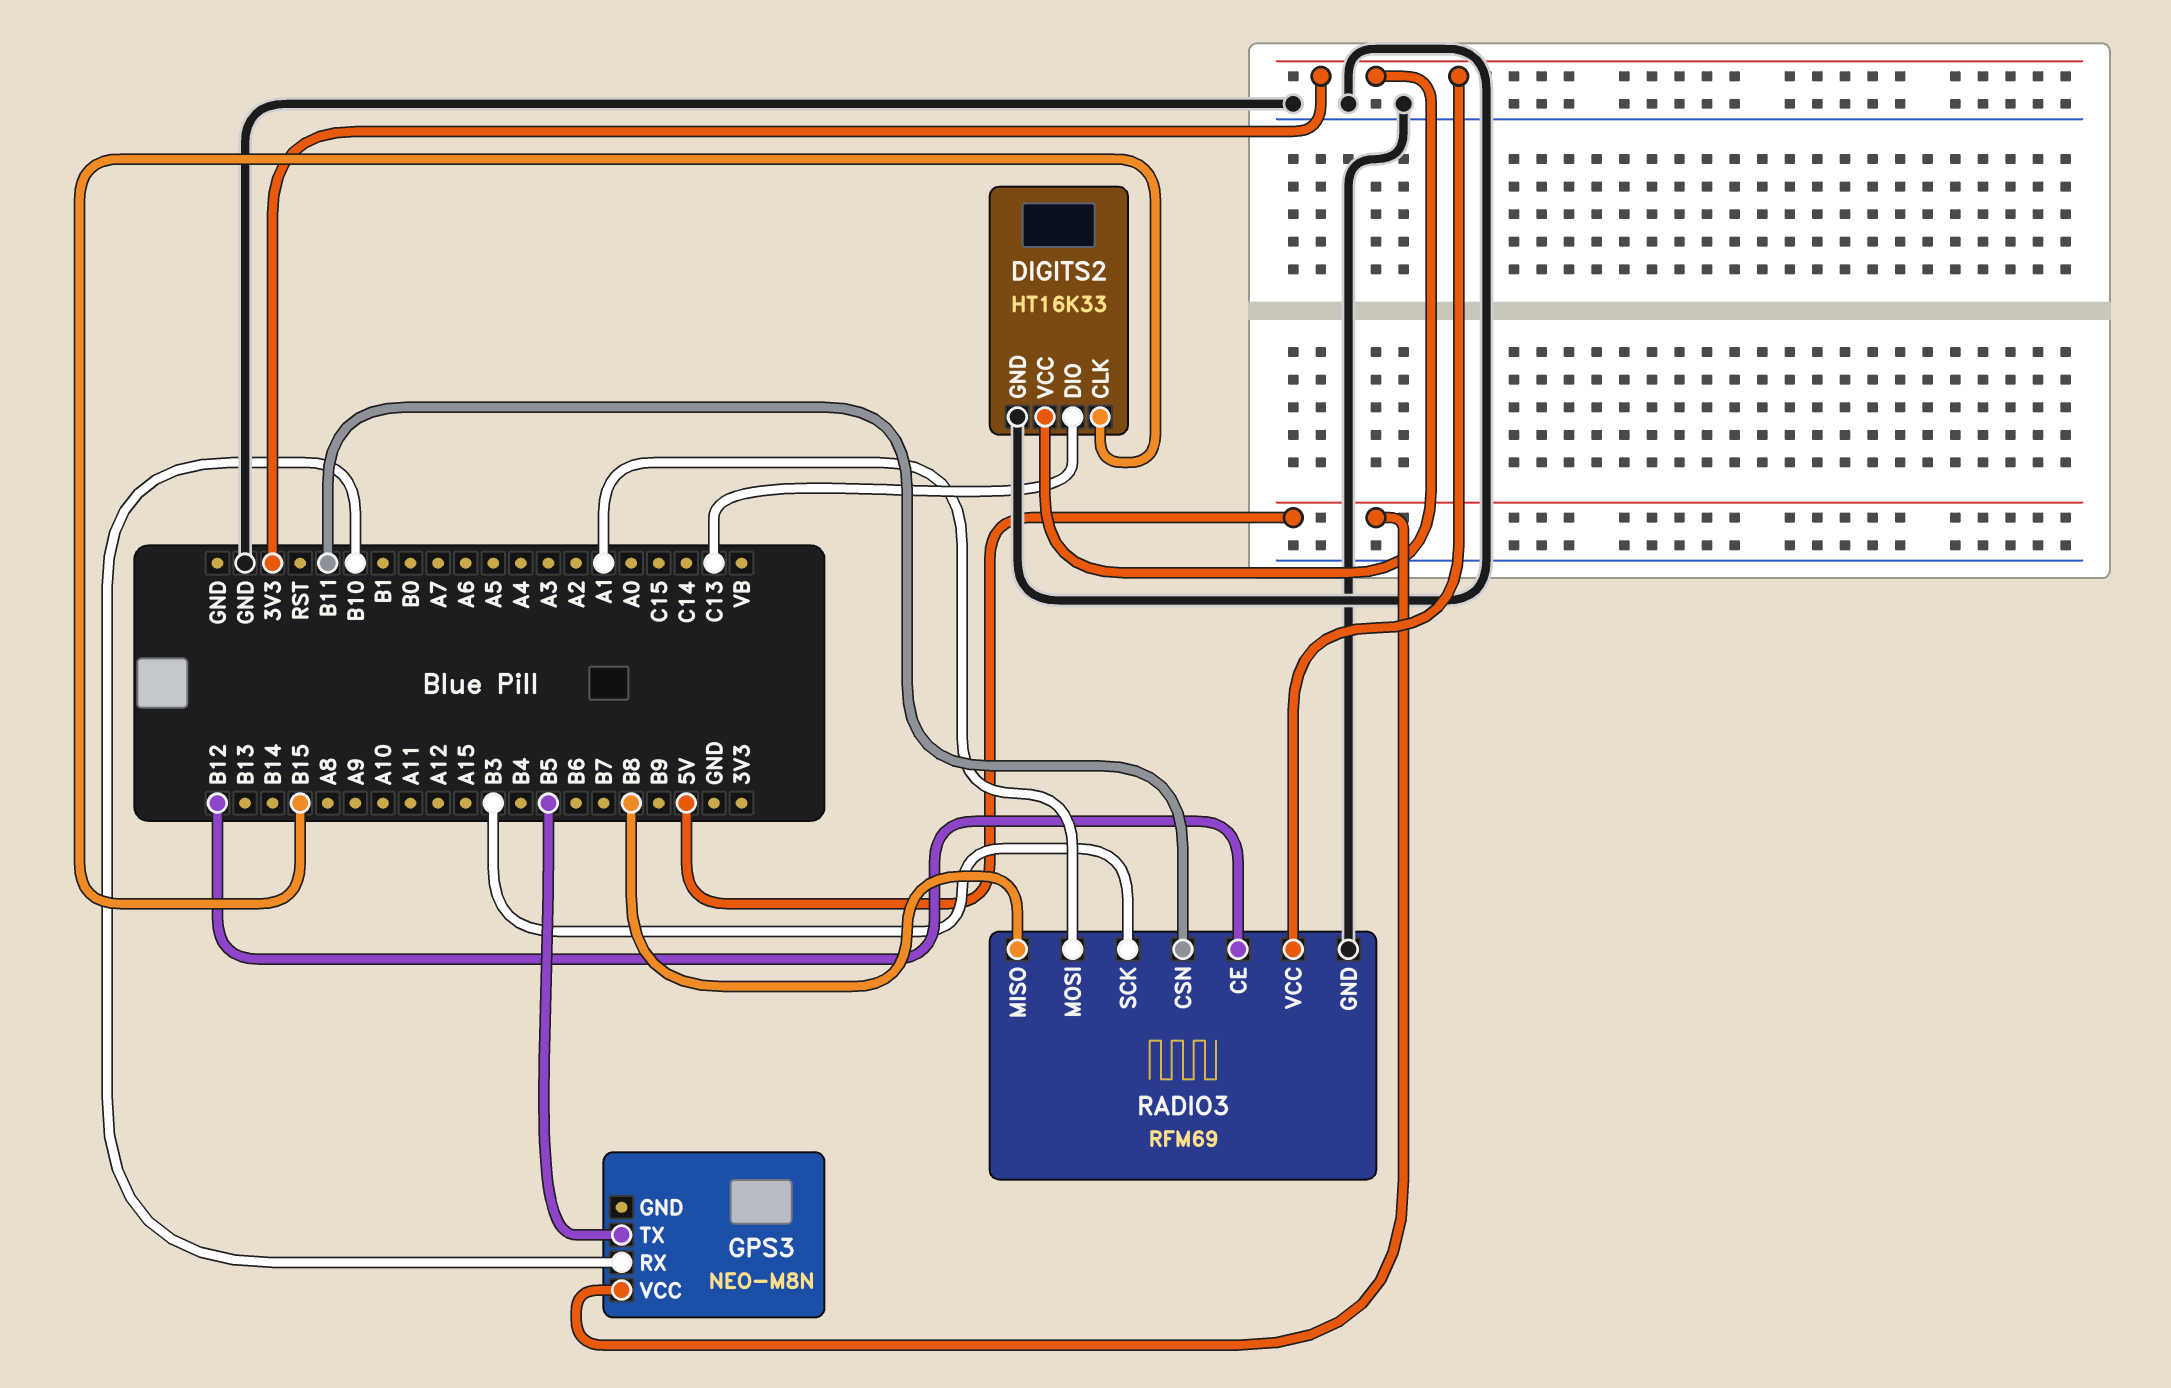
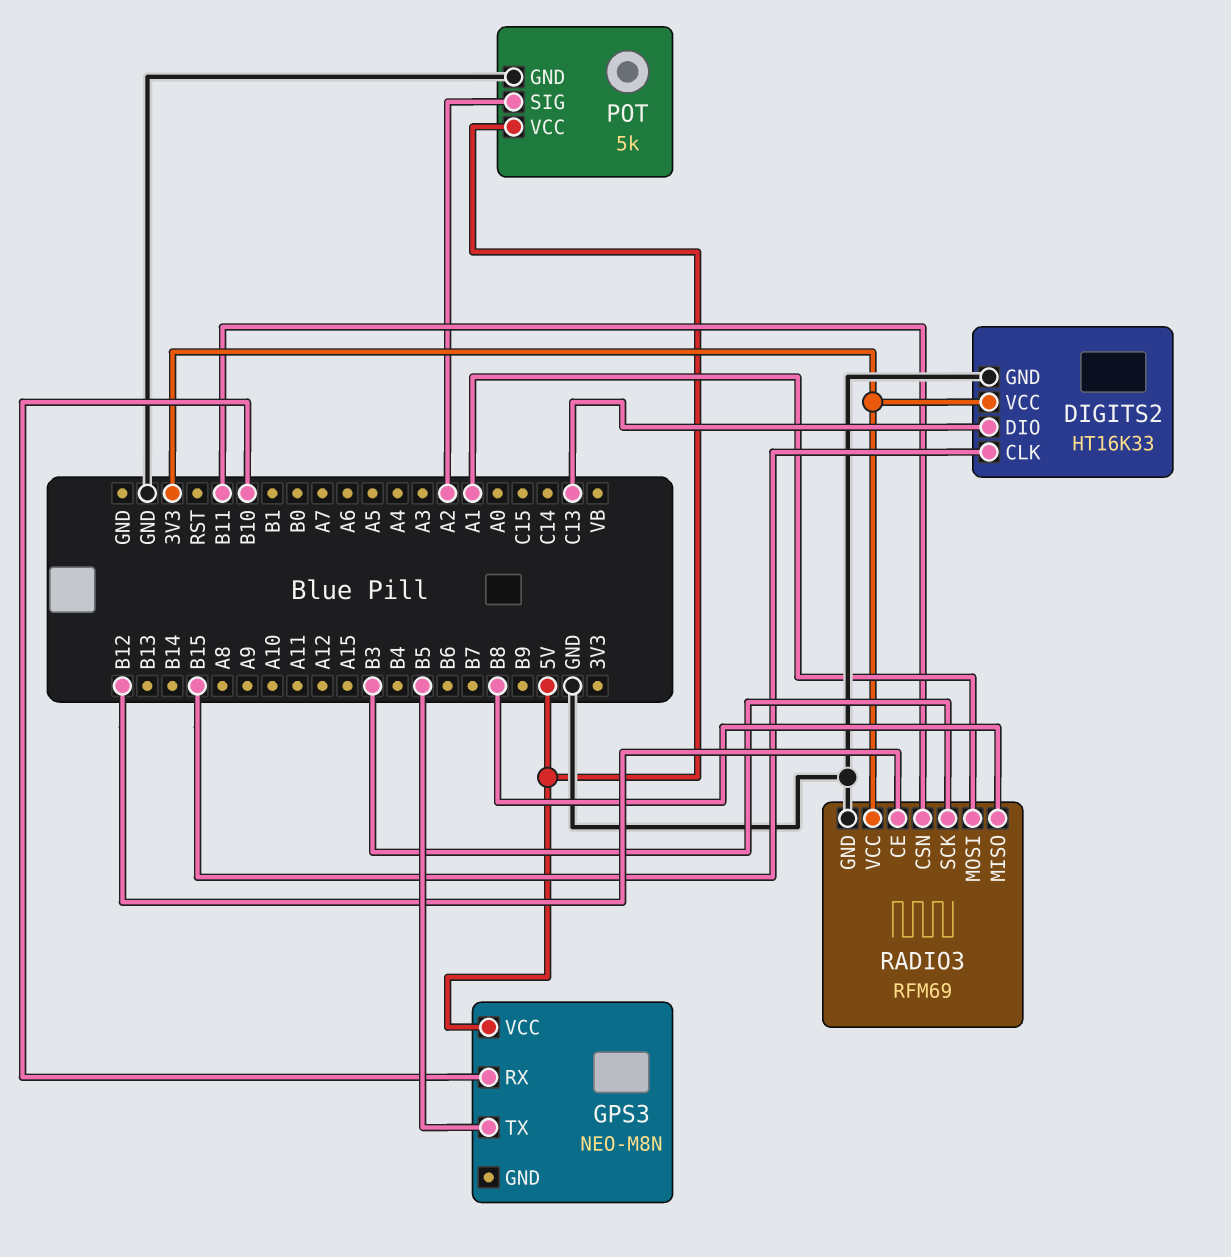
POT: none -> 5k
POT pin GND: none -> GND
POT pin SIG: none -> A2
POT pin VCC: none -> 5V

